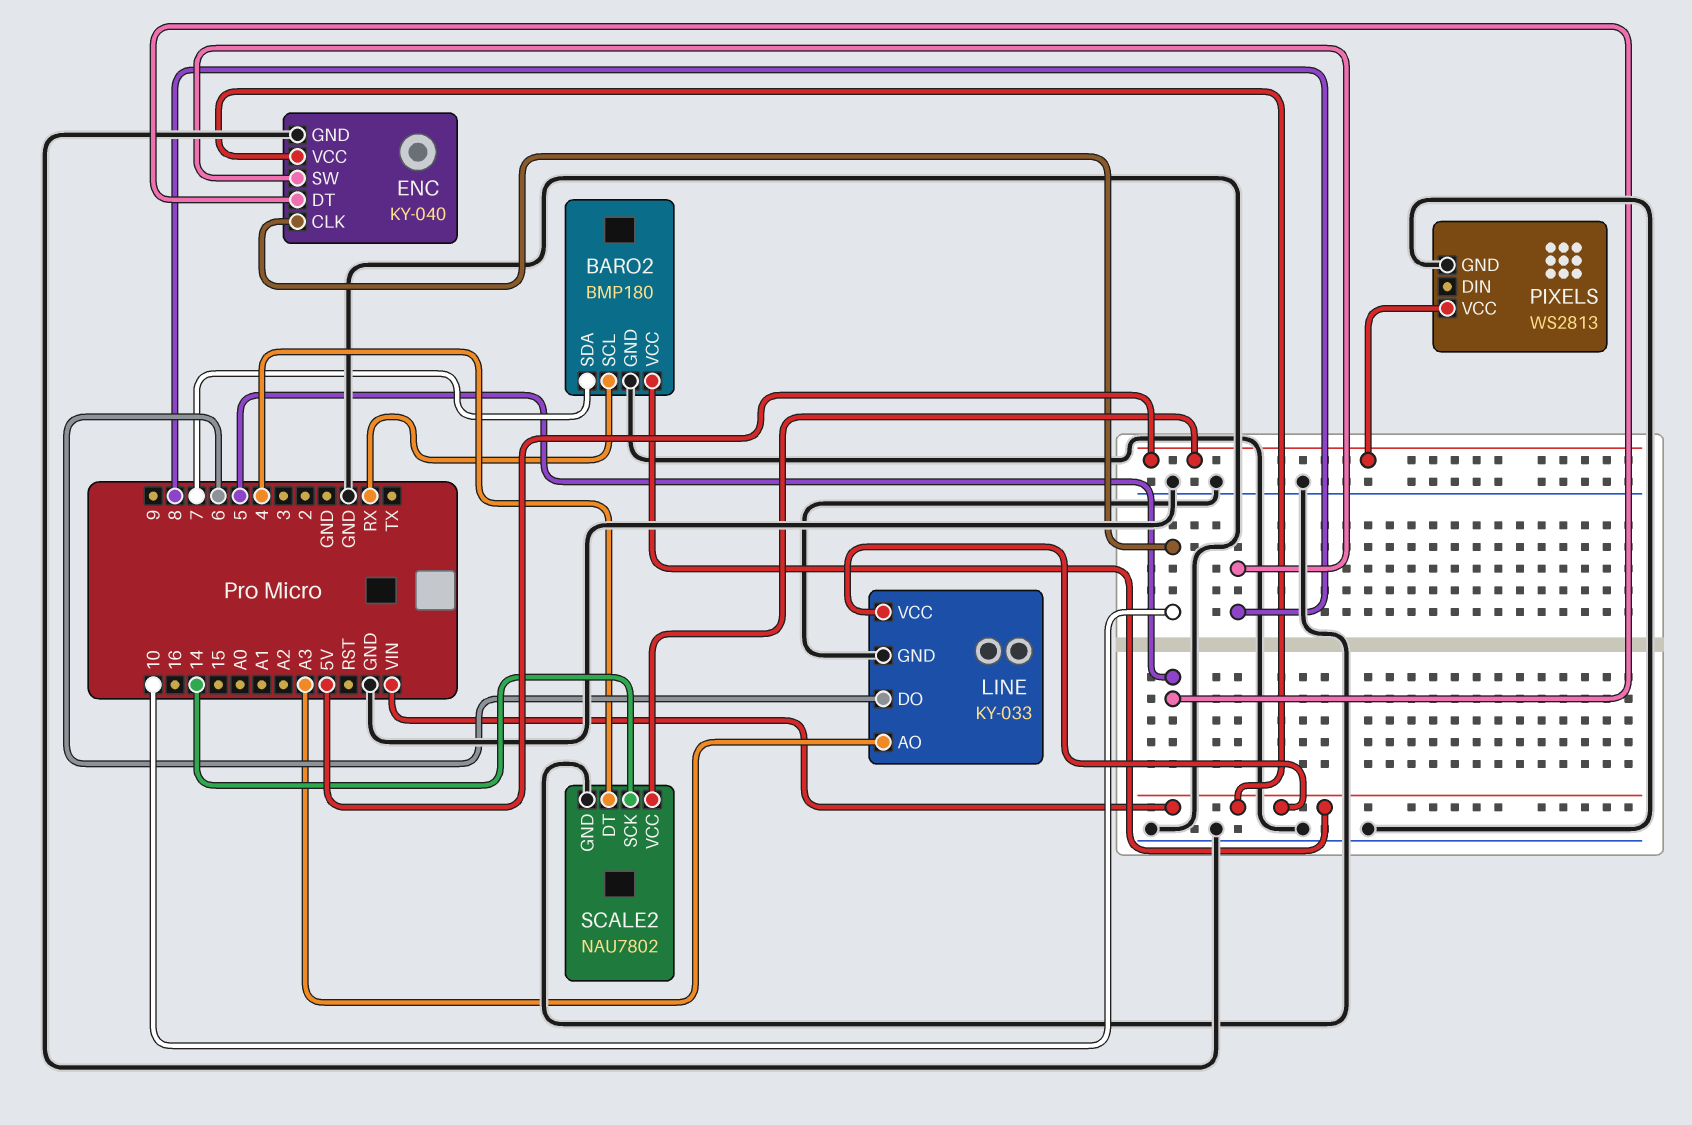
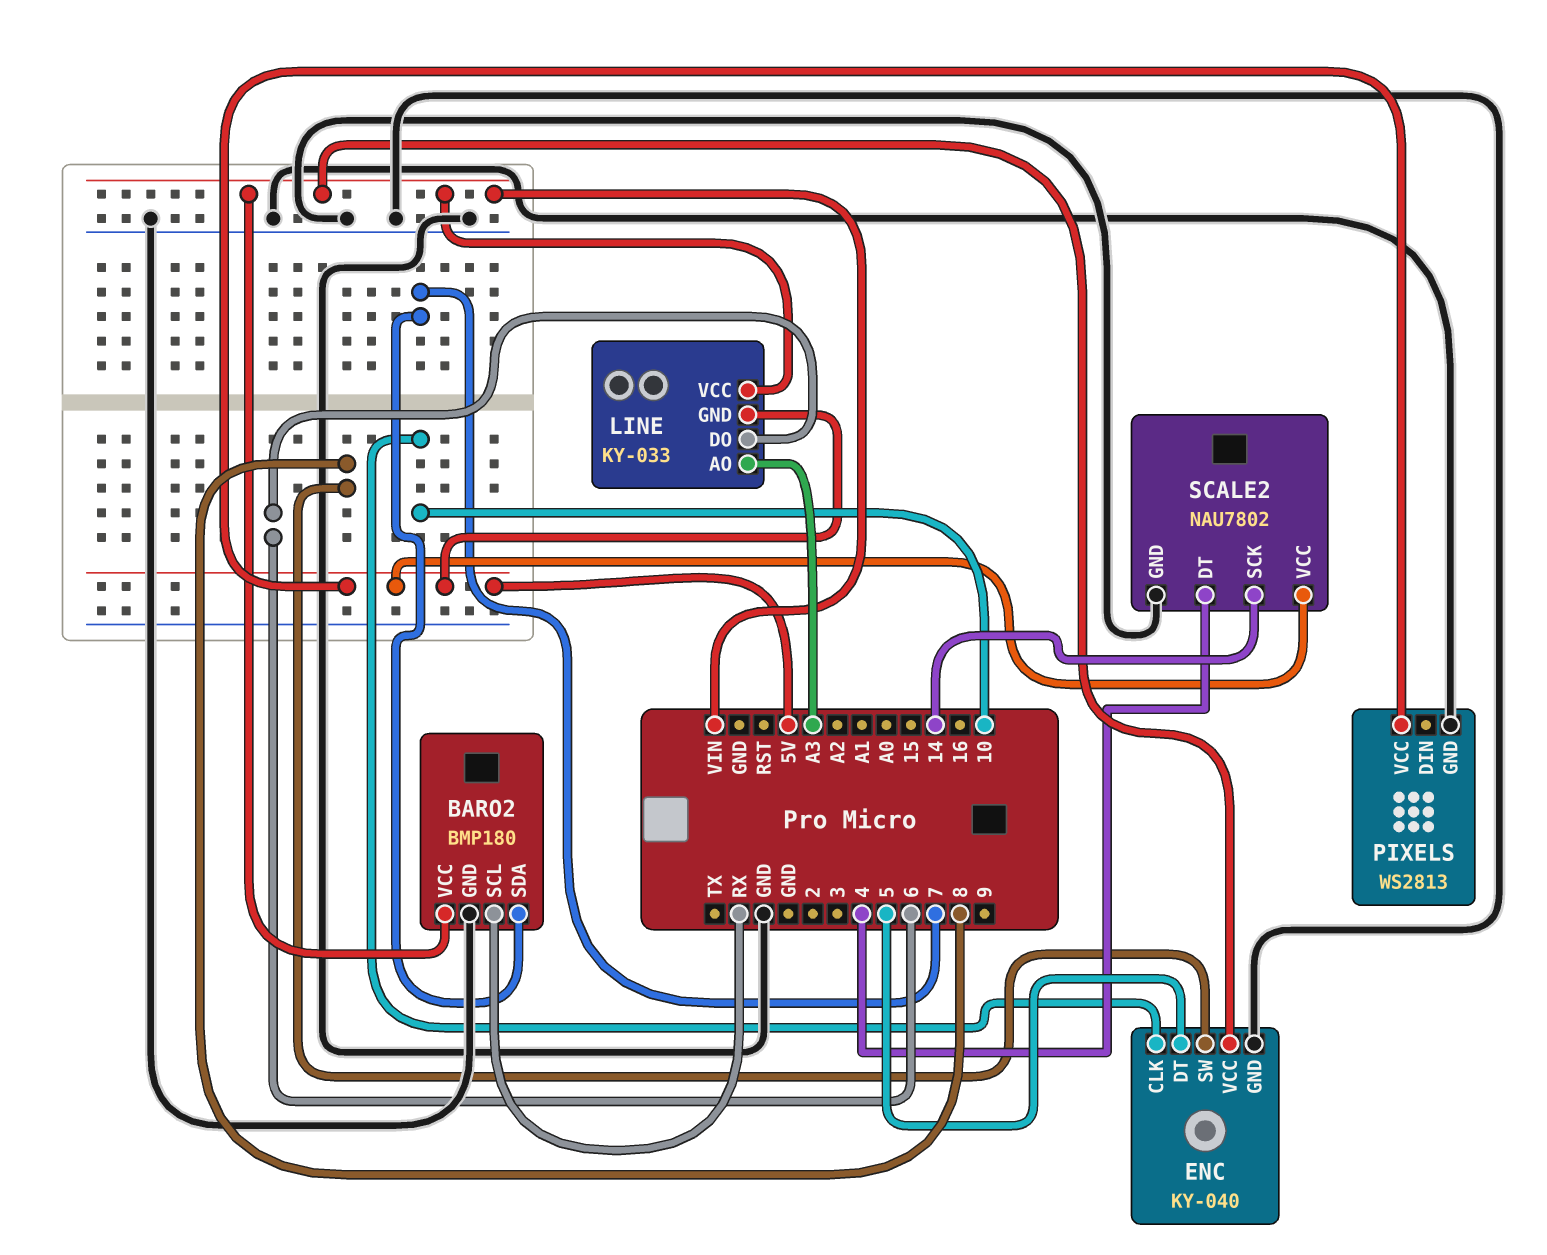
LINE pin GND: GND -> 5V

